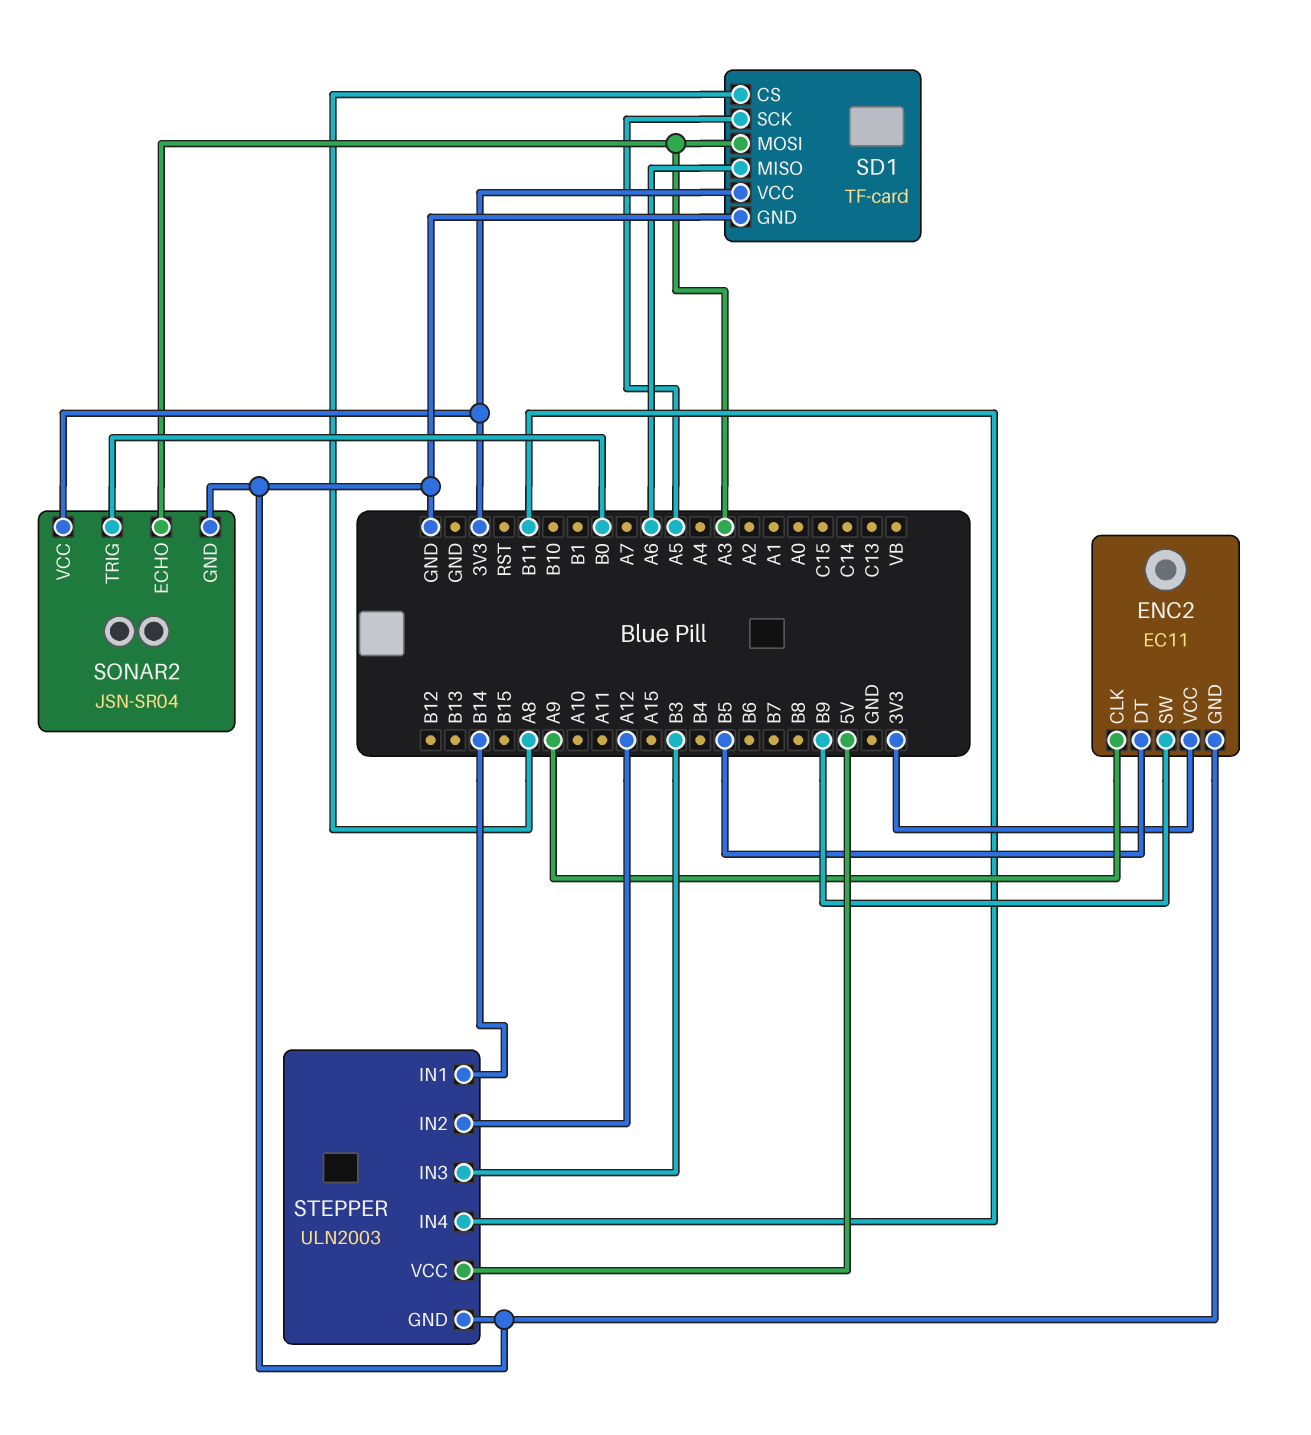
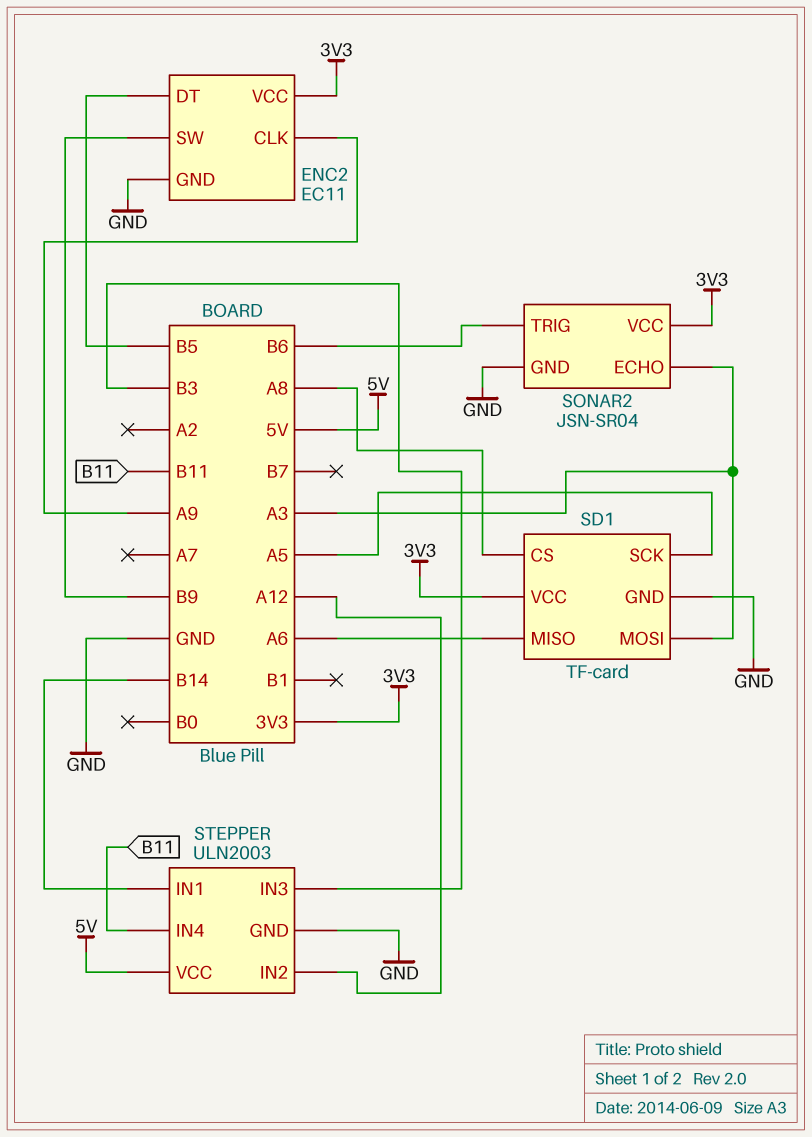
SONAR2 pin TRIG: B0 -> B6

